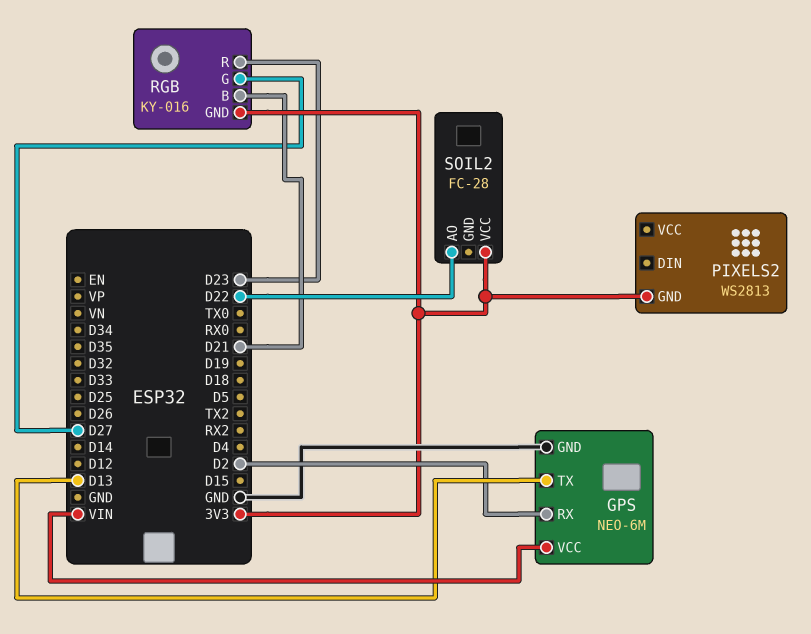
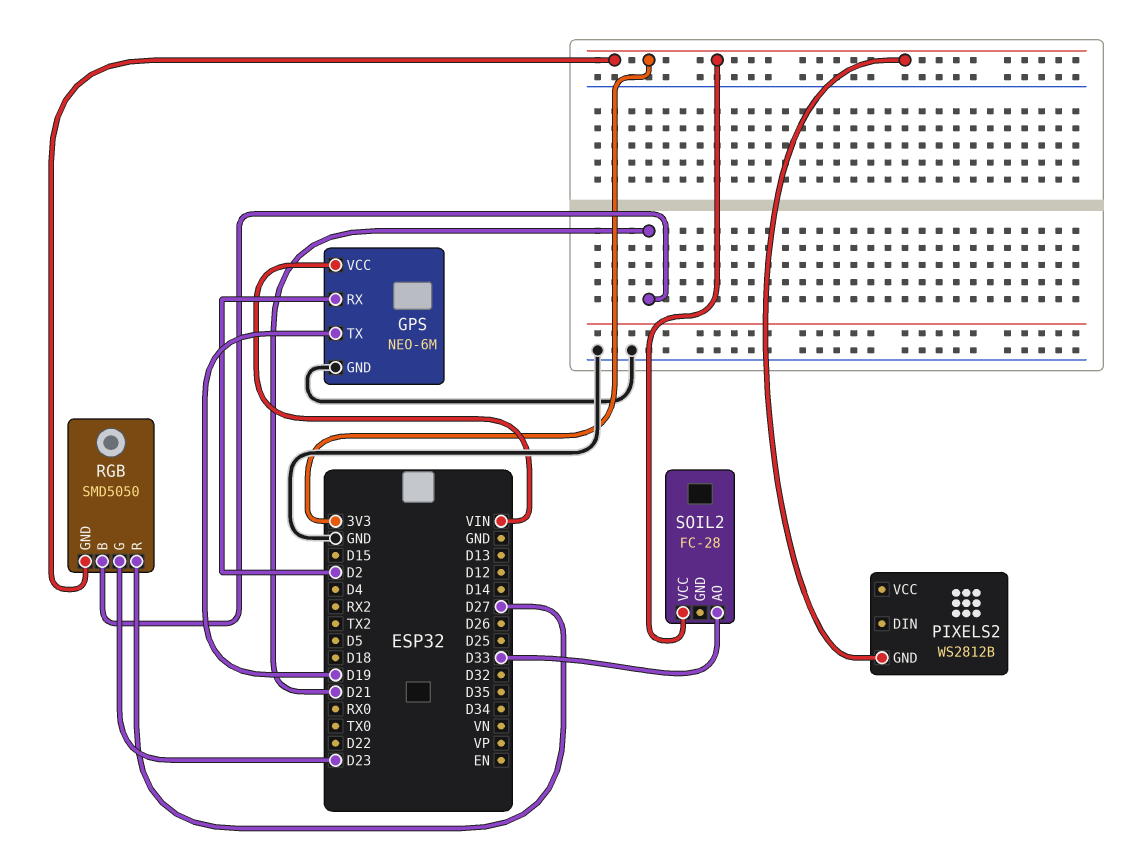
GPS pin TX: D13 -> D19
PIXELS2: WS2813 -> WS2812B
RGB: KY-016 -> SMD5050
RGB pin G: D27 -> D23
RGB pin R: D23 -> D27
SOIL2 pin AO: D22 -> D33

